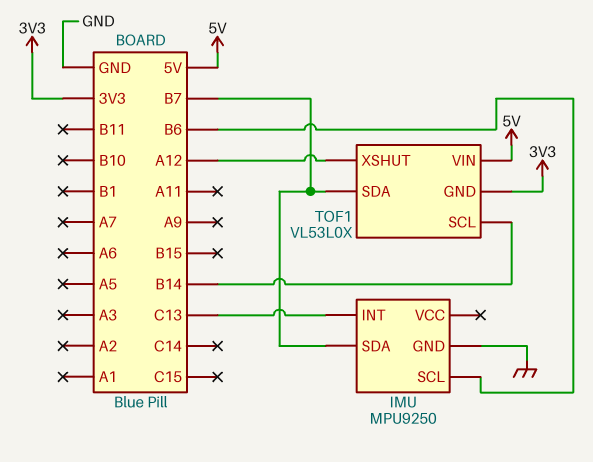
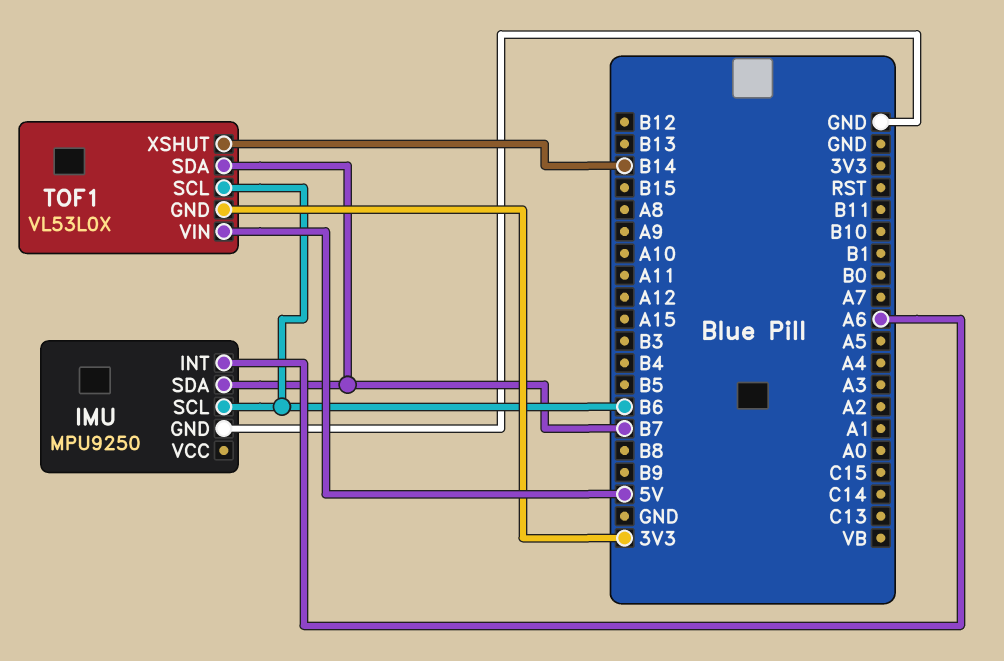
IMU pin INT: C13 -> A6
TOF1 pin SCL: B14 -> B6
TOF1 pin XSHUT: A12 -> B14

